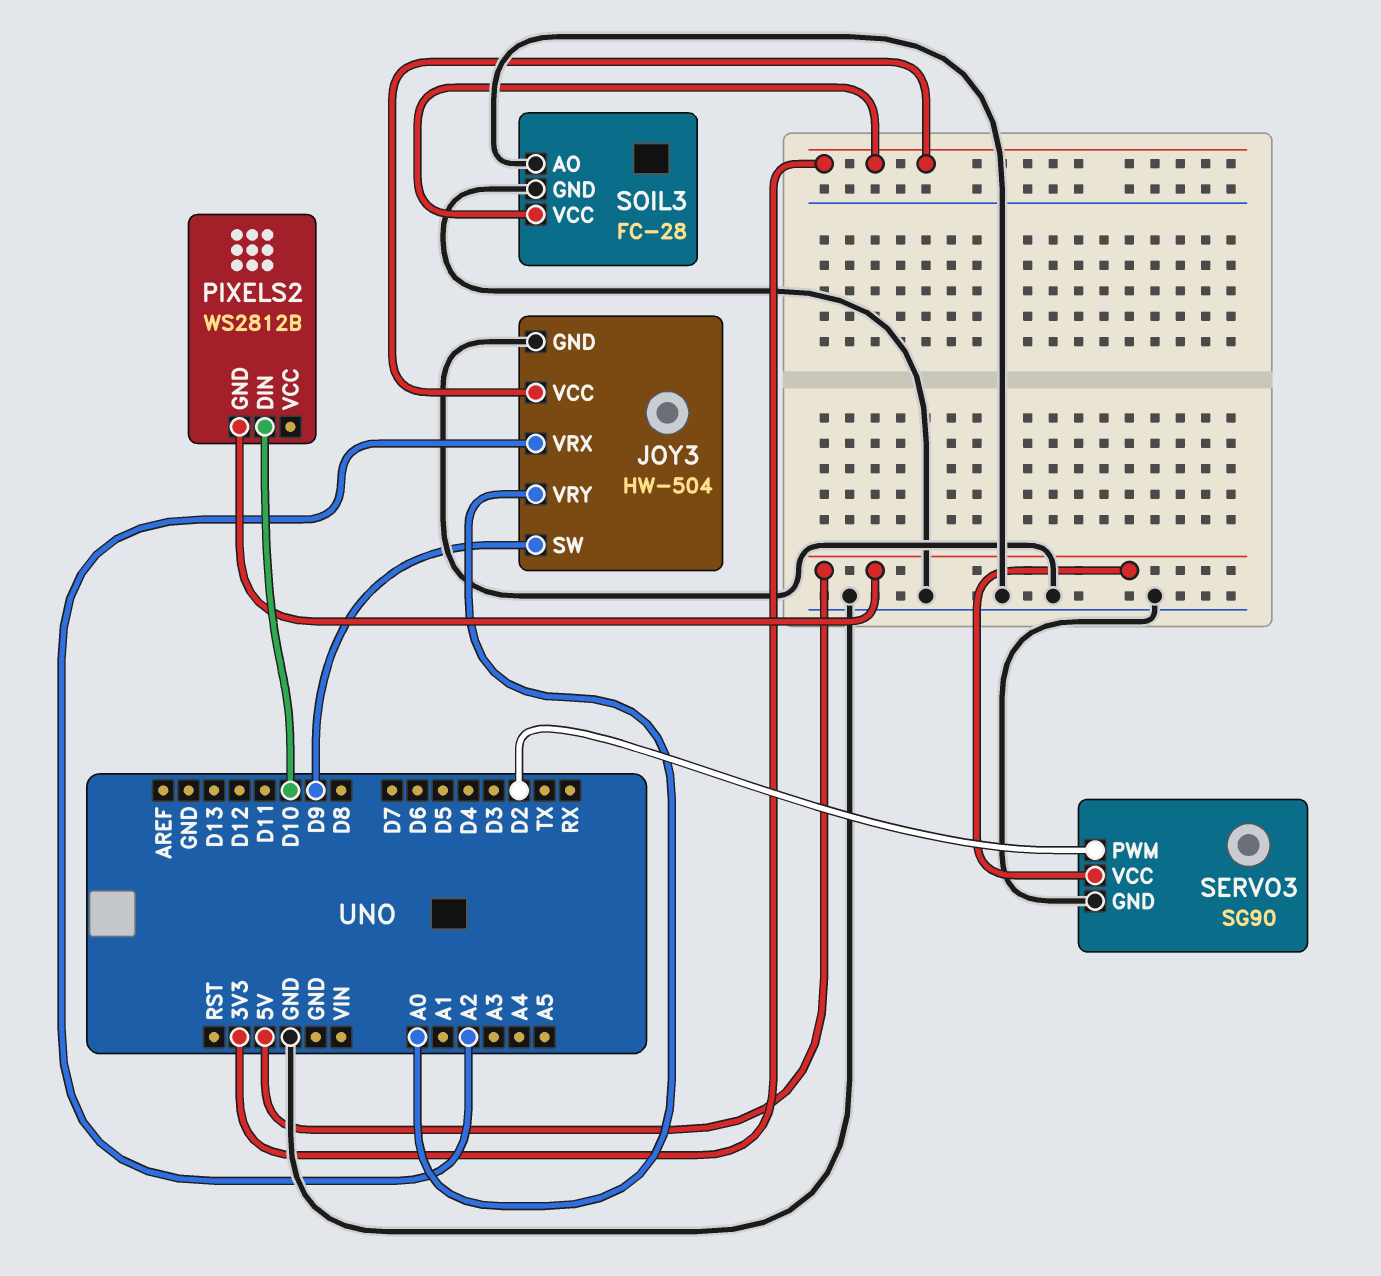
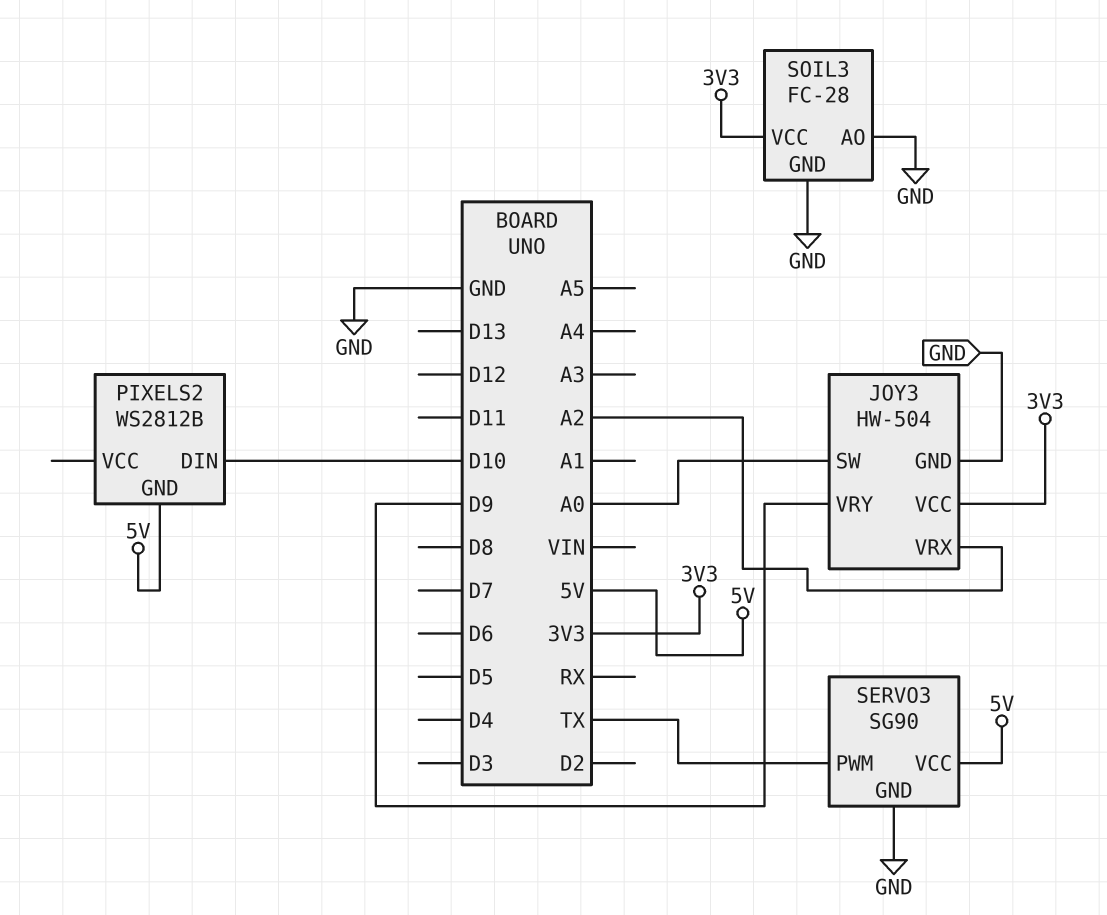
JOY3 pin SW: D9 -> A0
JOY3 pin VRY: A0 -> D9
SERVO3 pin PWM: D2 -> TX

